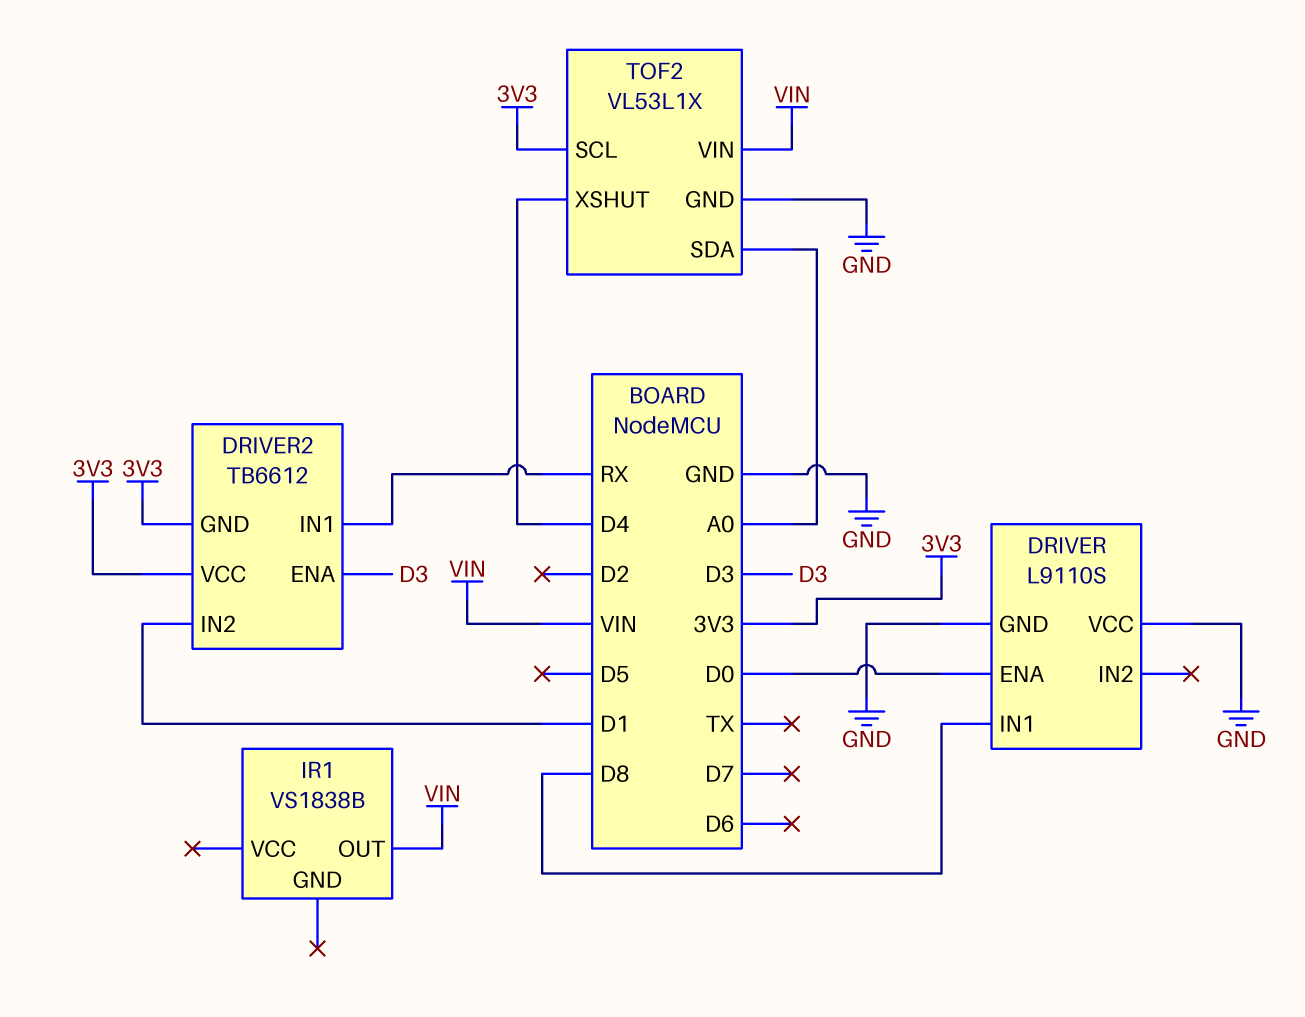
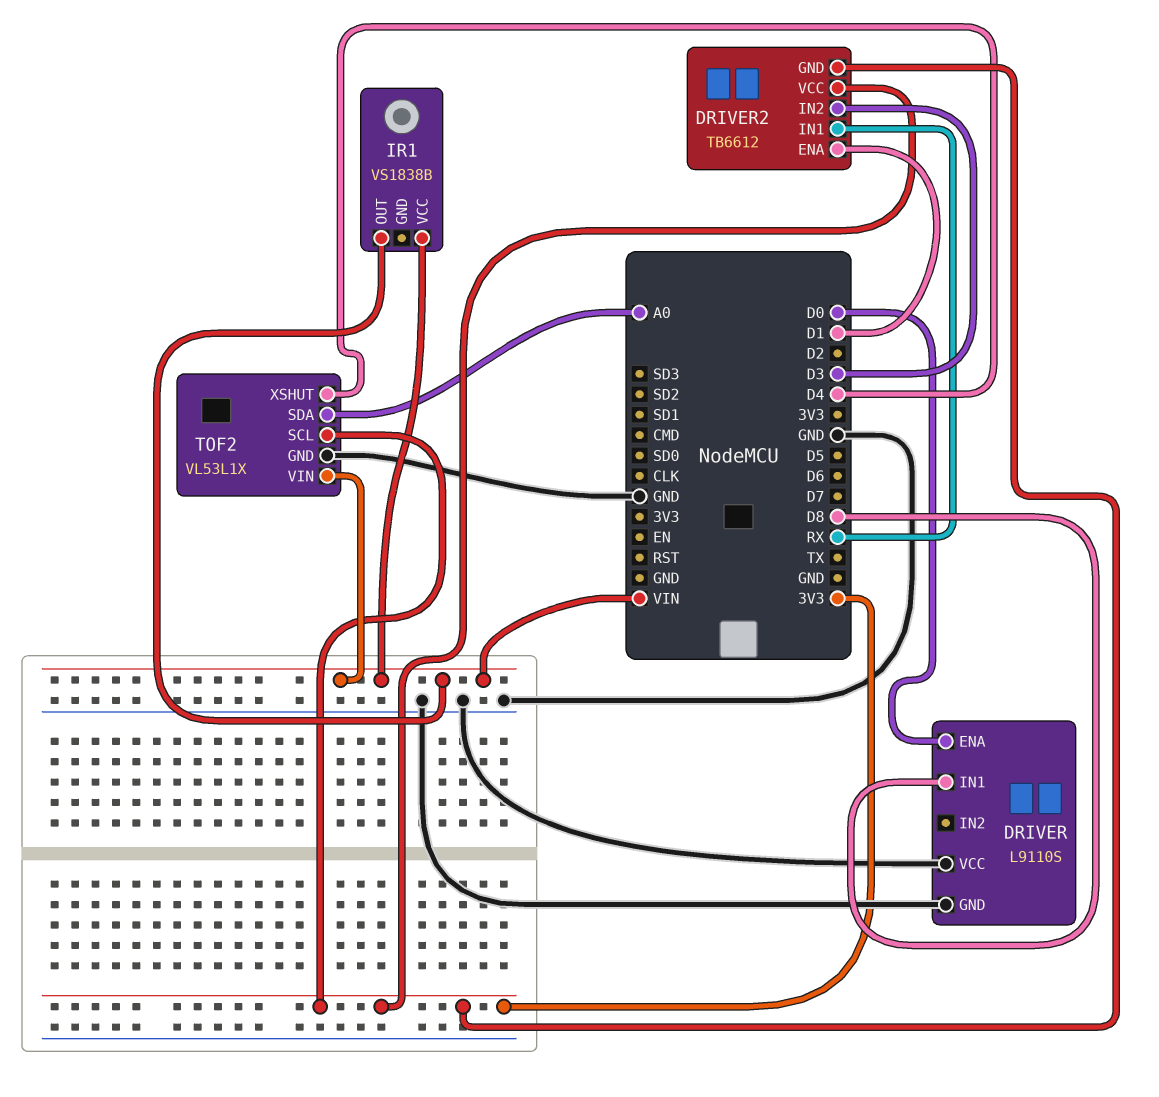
DRIVER2 pin ENA: D3 -> D1
DRIVER2 pin IN2: D1 -> D3
IR1 pin VCC: none -> VIN

